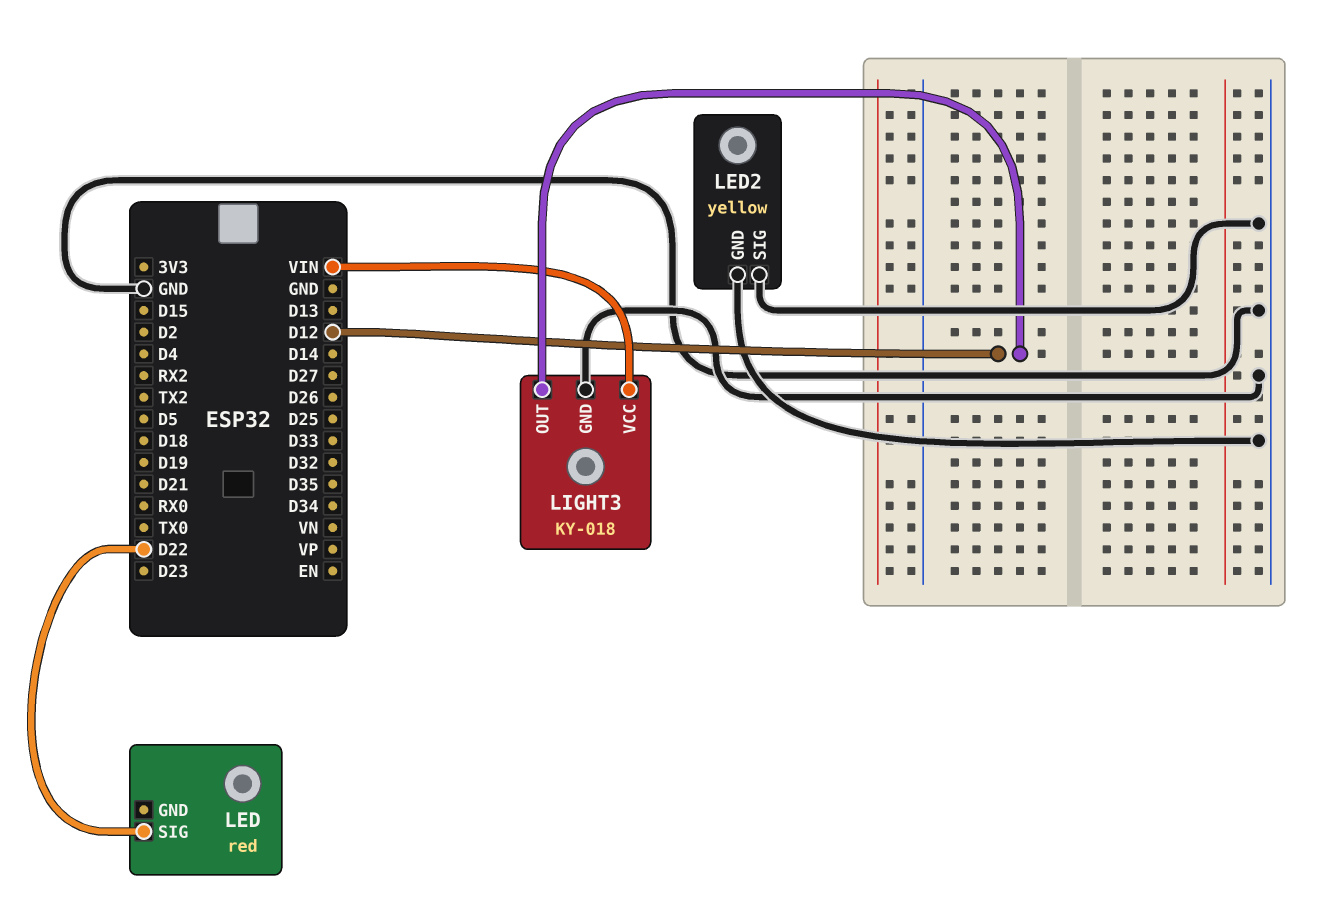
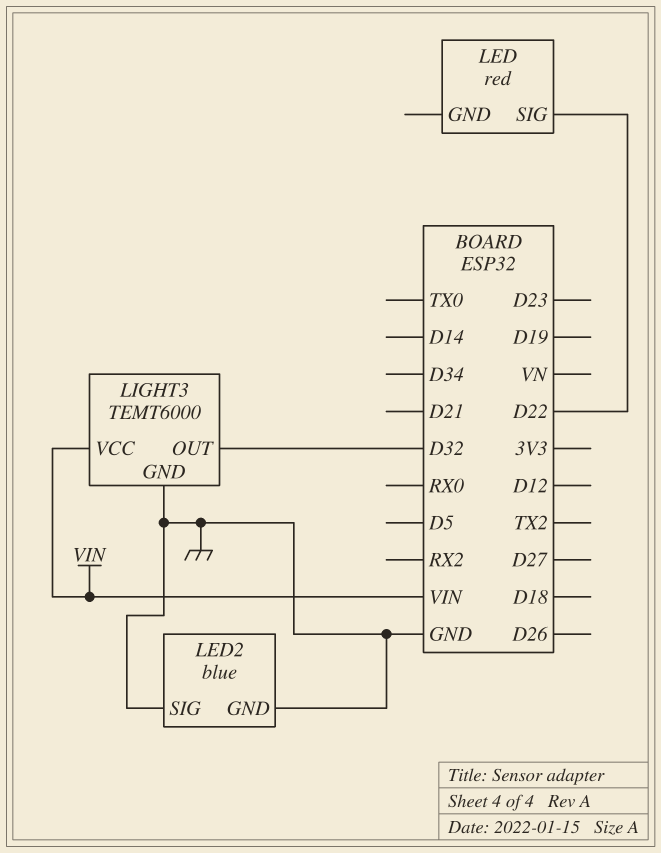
LED2: yellow -> blue
LIGHT3: KY-018 -> TEMT6000
LIGHT3 pin OUT: D12 -> D32

